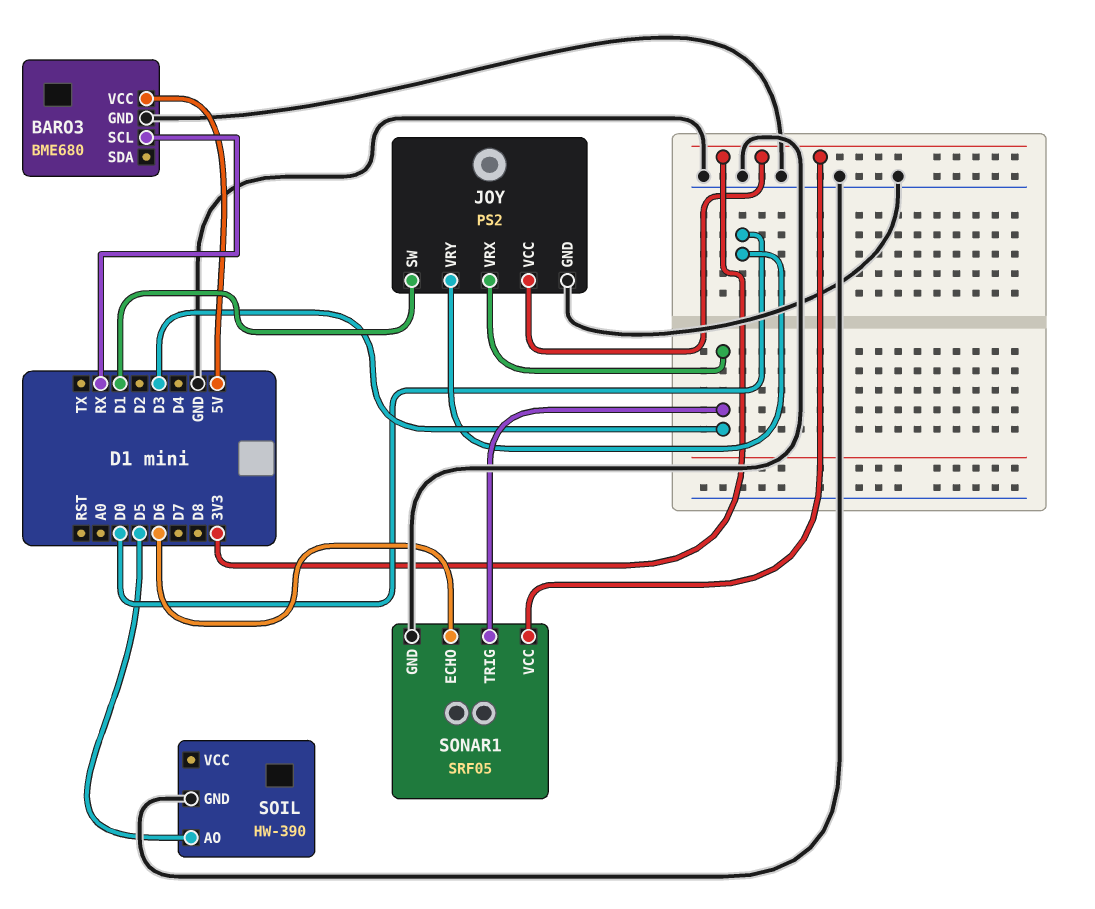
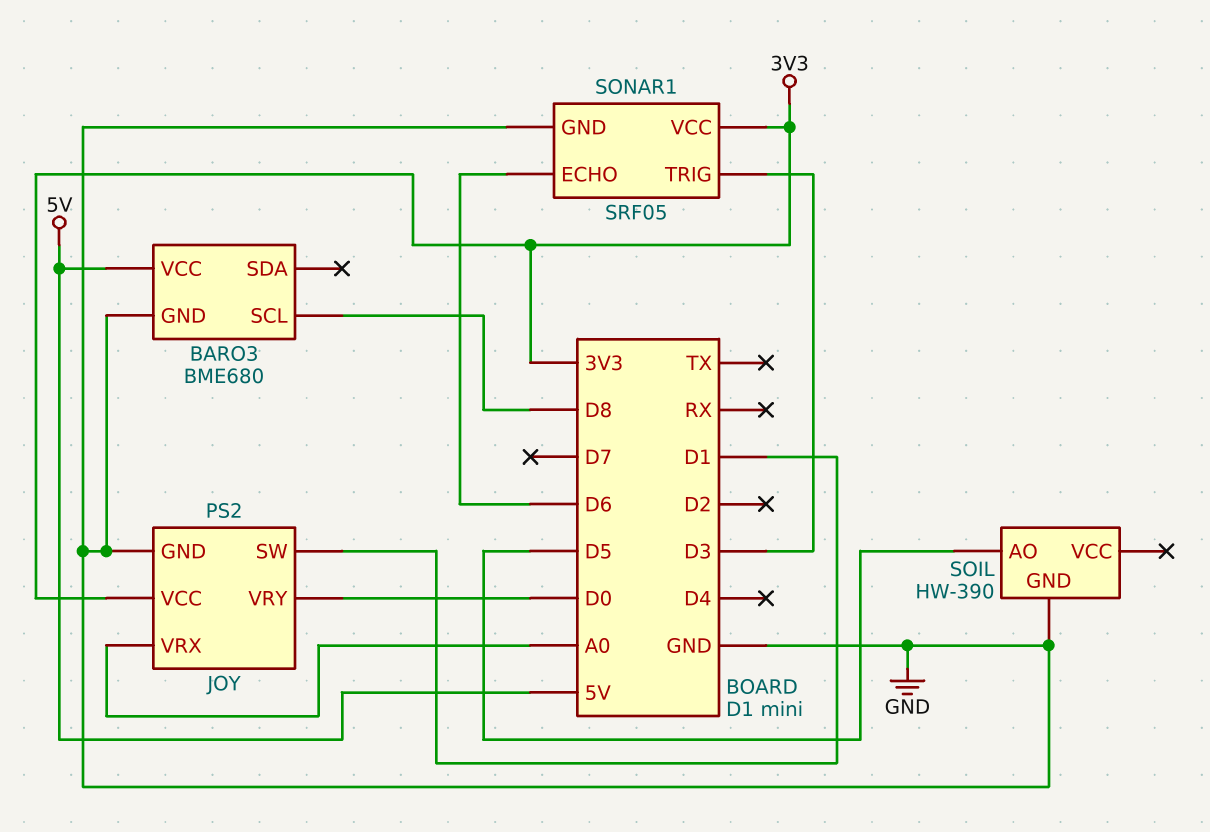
BARO3 pin SCL: RX -> D8
JOY pin VRX: D3 -> A0

